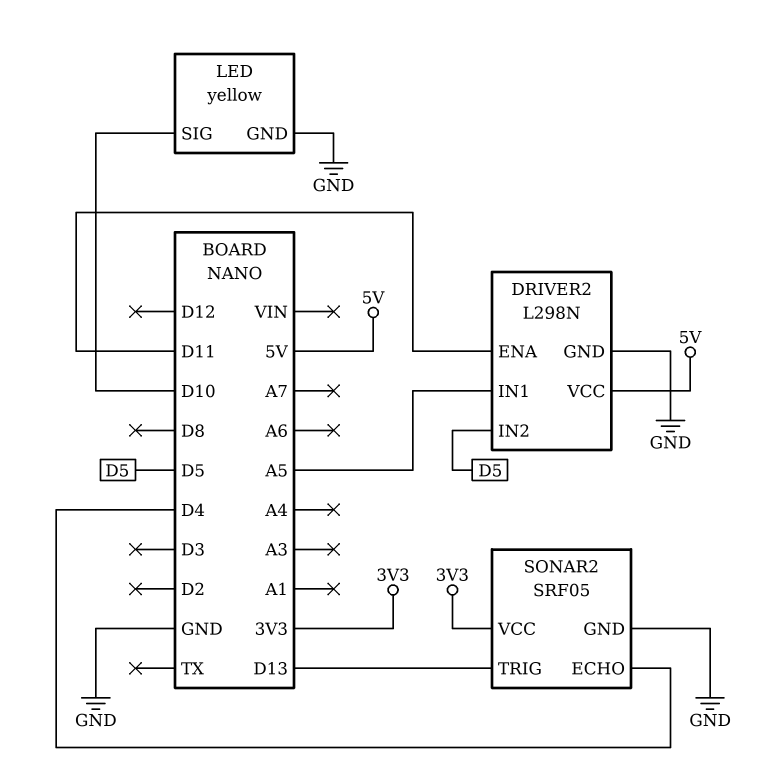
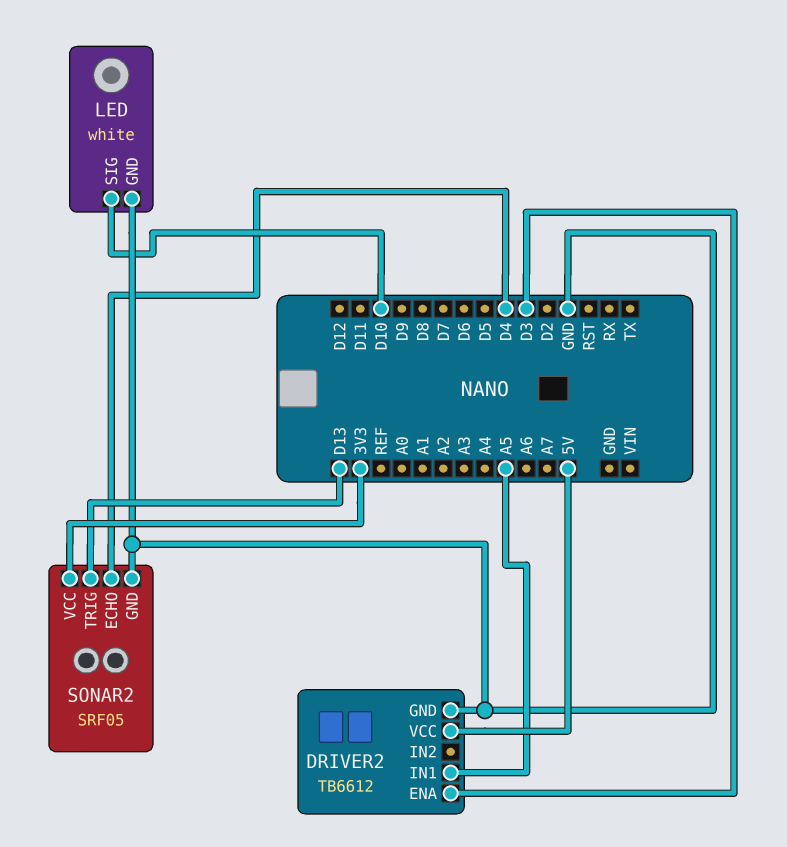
DRIVER2: L298N -> TB6612
DRIVER2 pin ENA: D11 -> D3
DRIVER2 pin IN2: D5 -> none
LED: yellow -> white

